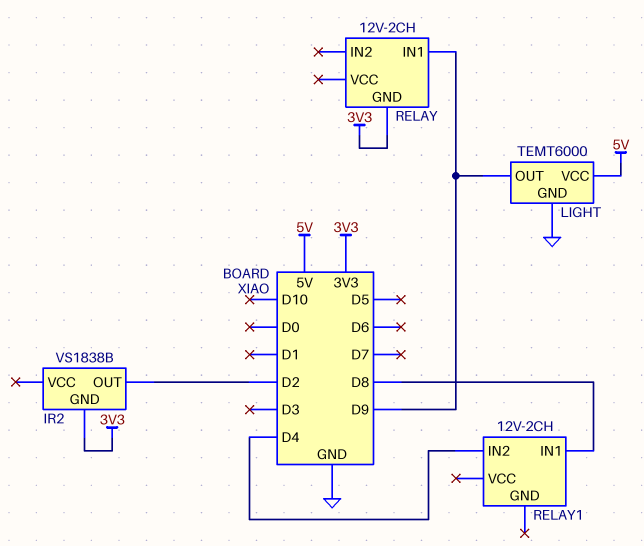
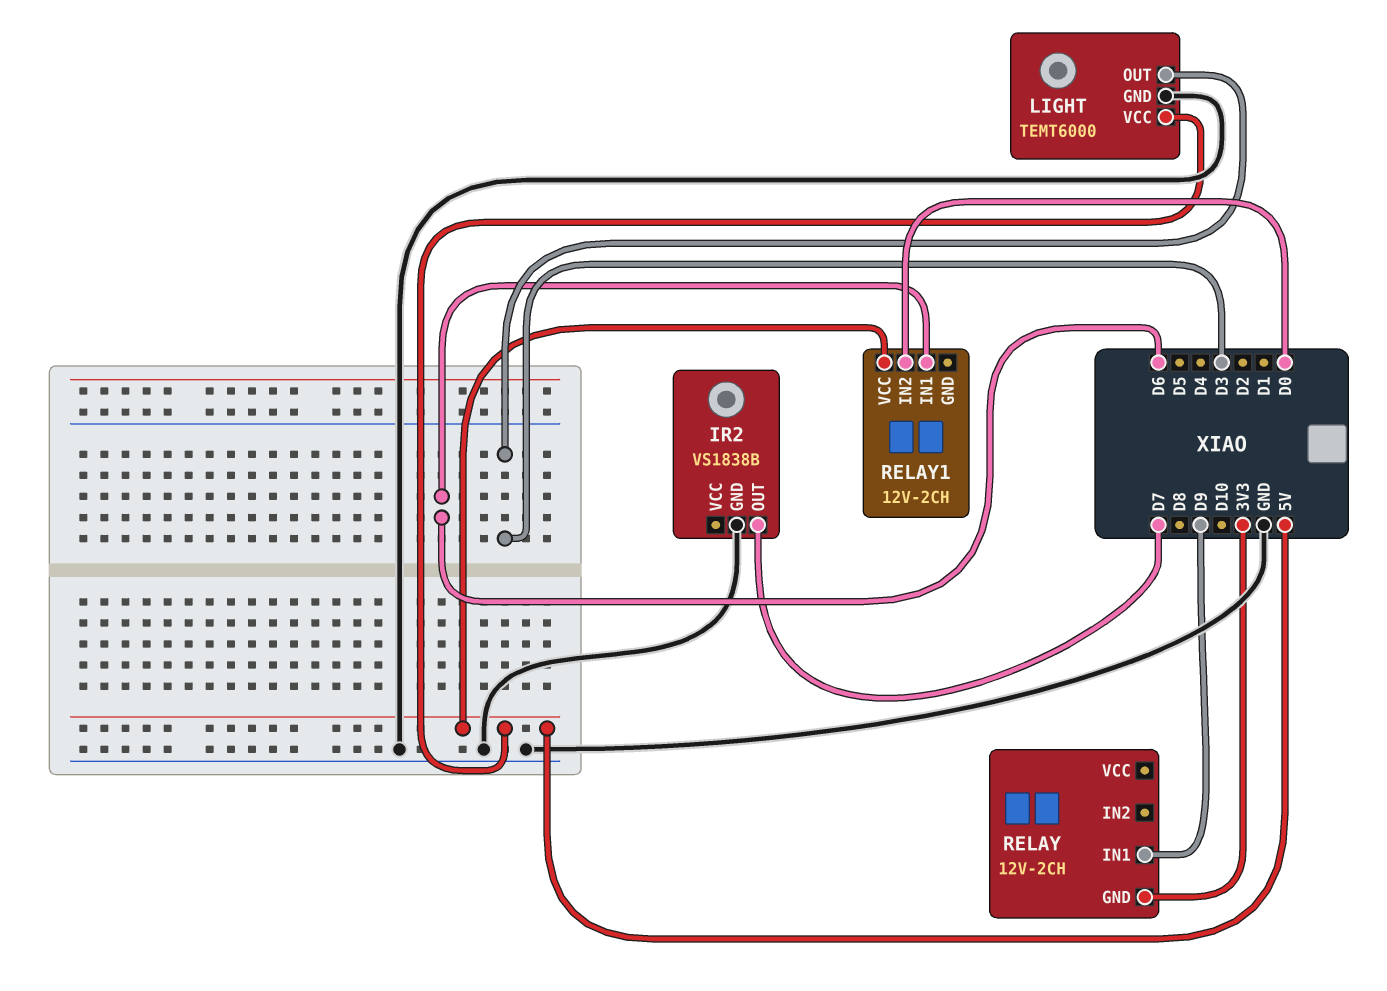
IR2 pin GND: 3V3 -> GND
IR2 pin OUT: D2 -> D7
LIGHT pin OUT: D9 -> D3
RELAY1 pin IN1: D8 -> D6
RELAY1 pin IN2: D4 -> D0
RELAY1 pin VCC: none -> 5V

